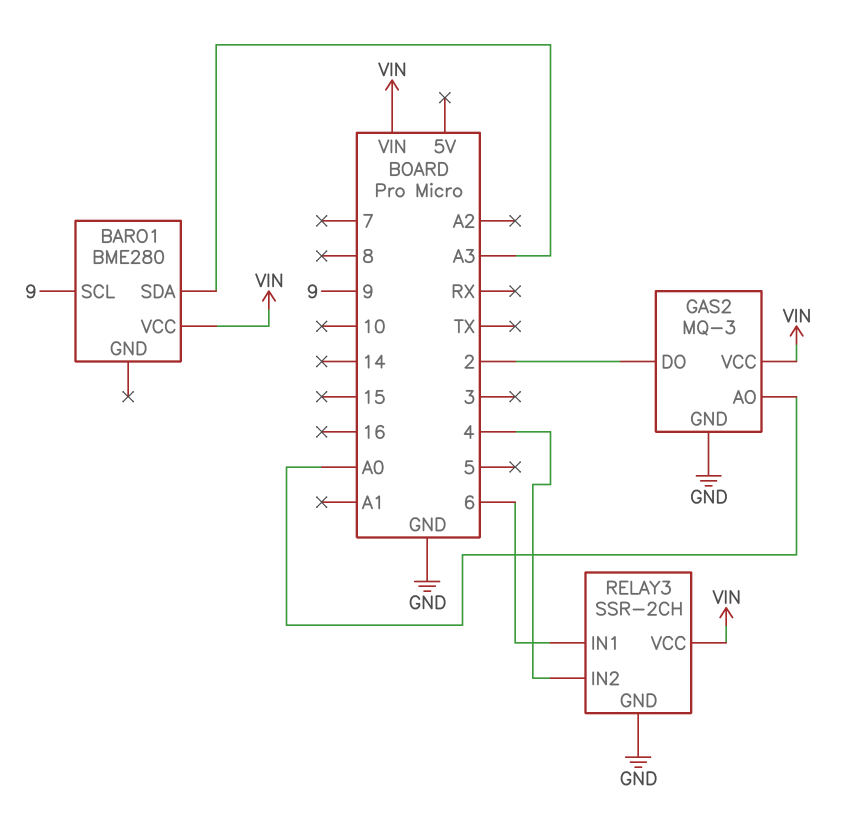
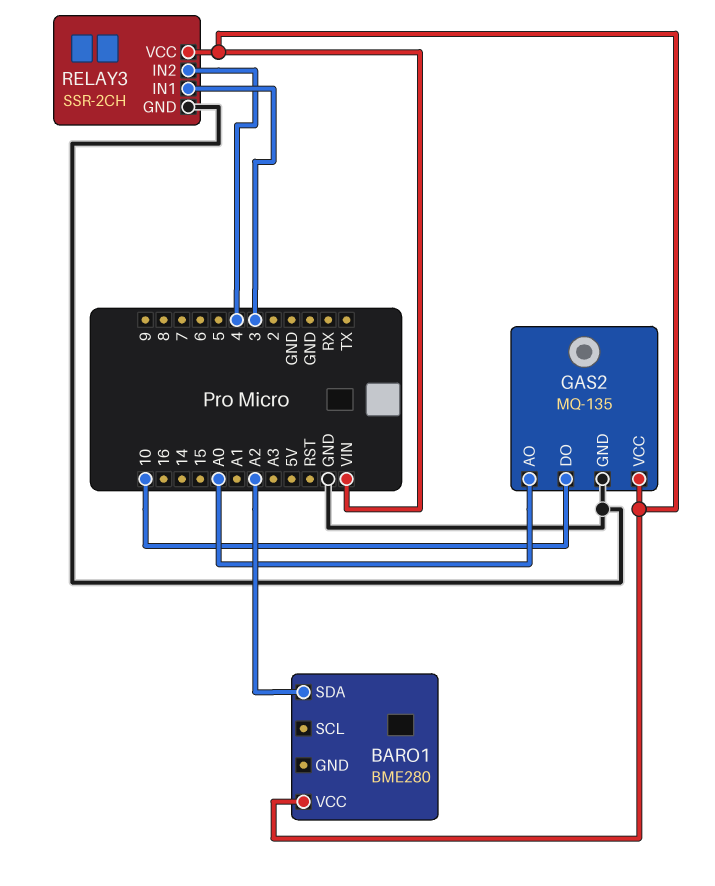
BARO1 pin SCL: 9 -> none
BARO1 pin SDA: A3 -> A2
GAS2: MQ-3 -> MQ-135
GAS2 pin DO: 2 -> 10
RELAY3 pin IN1: 6 -> 3

